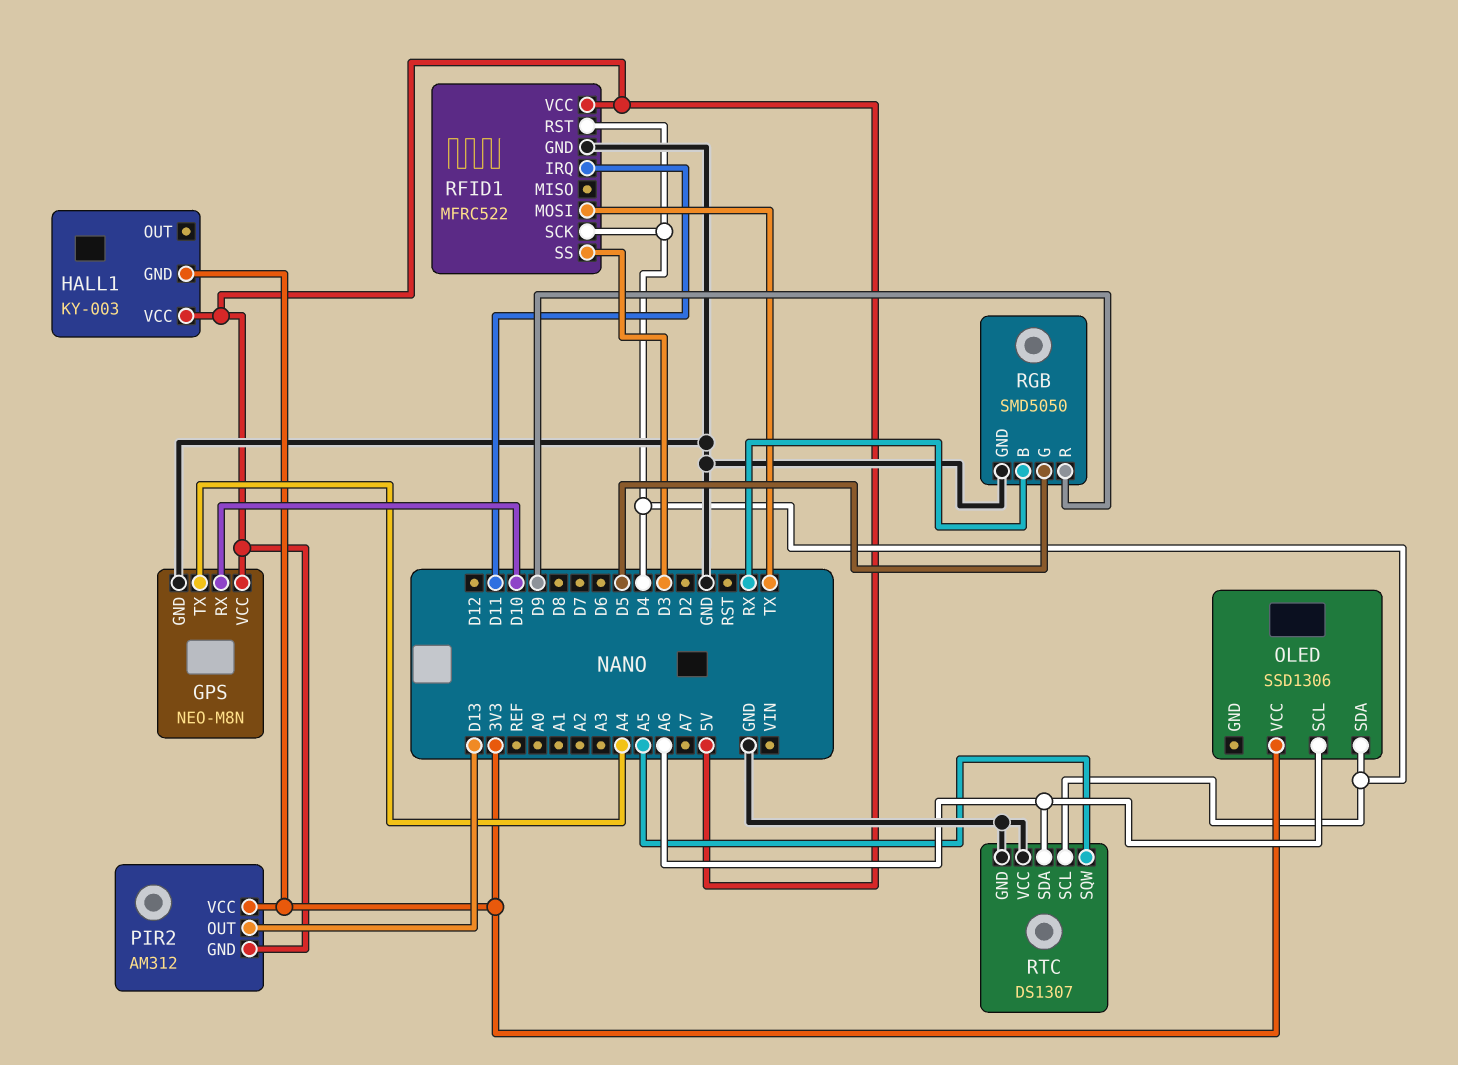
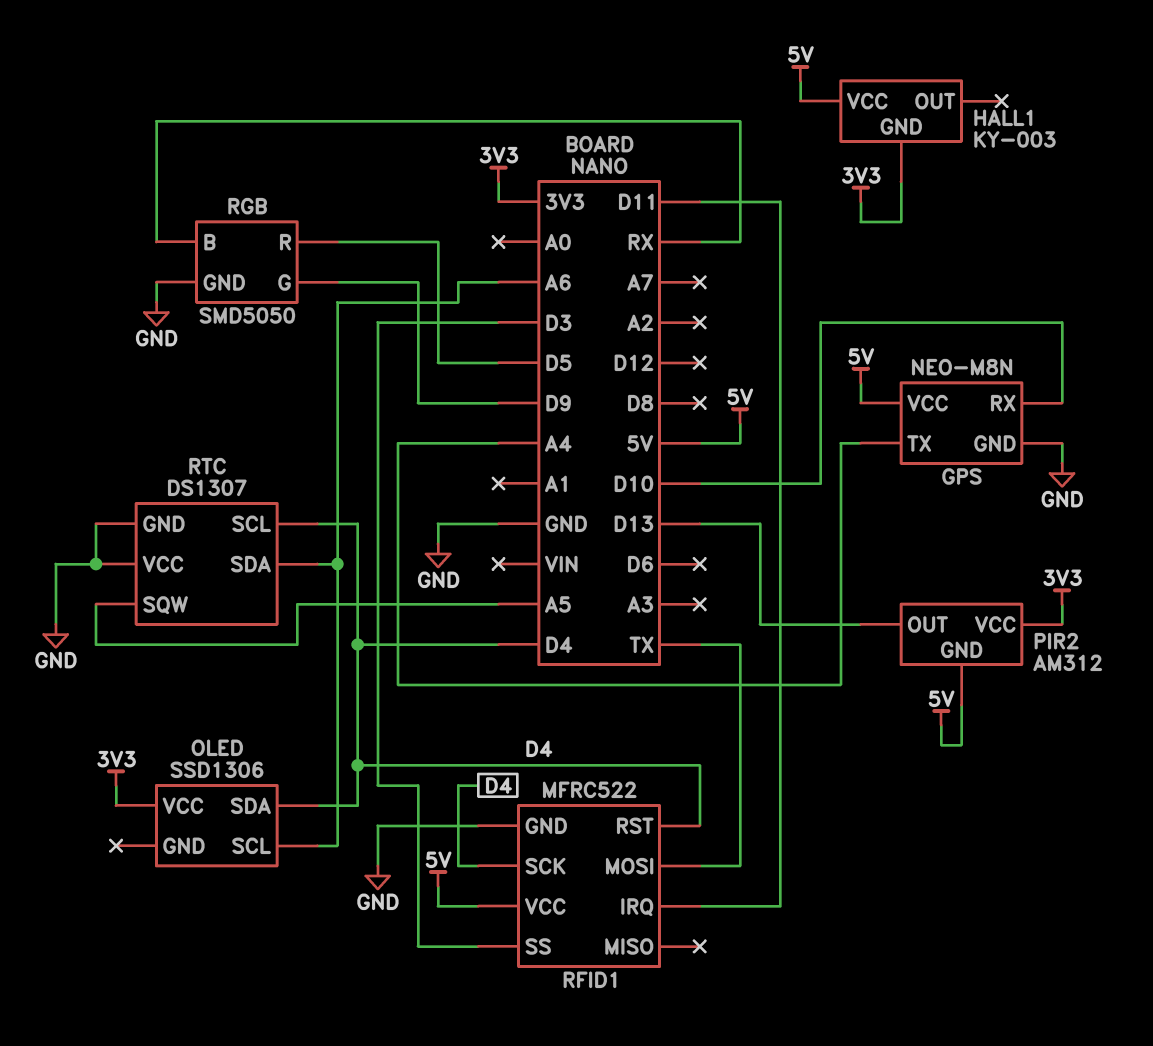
RGB pin G: D5 -> D9
RGB pin R: D9 -> D5

